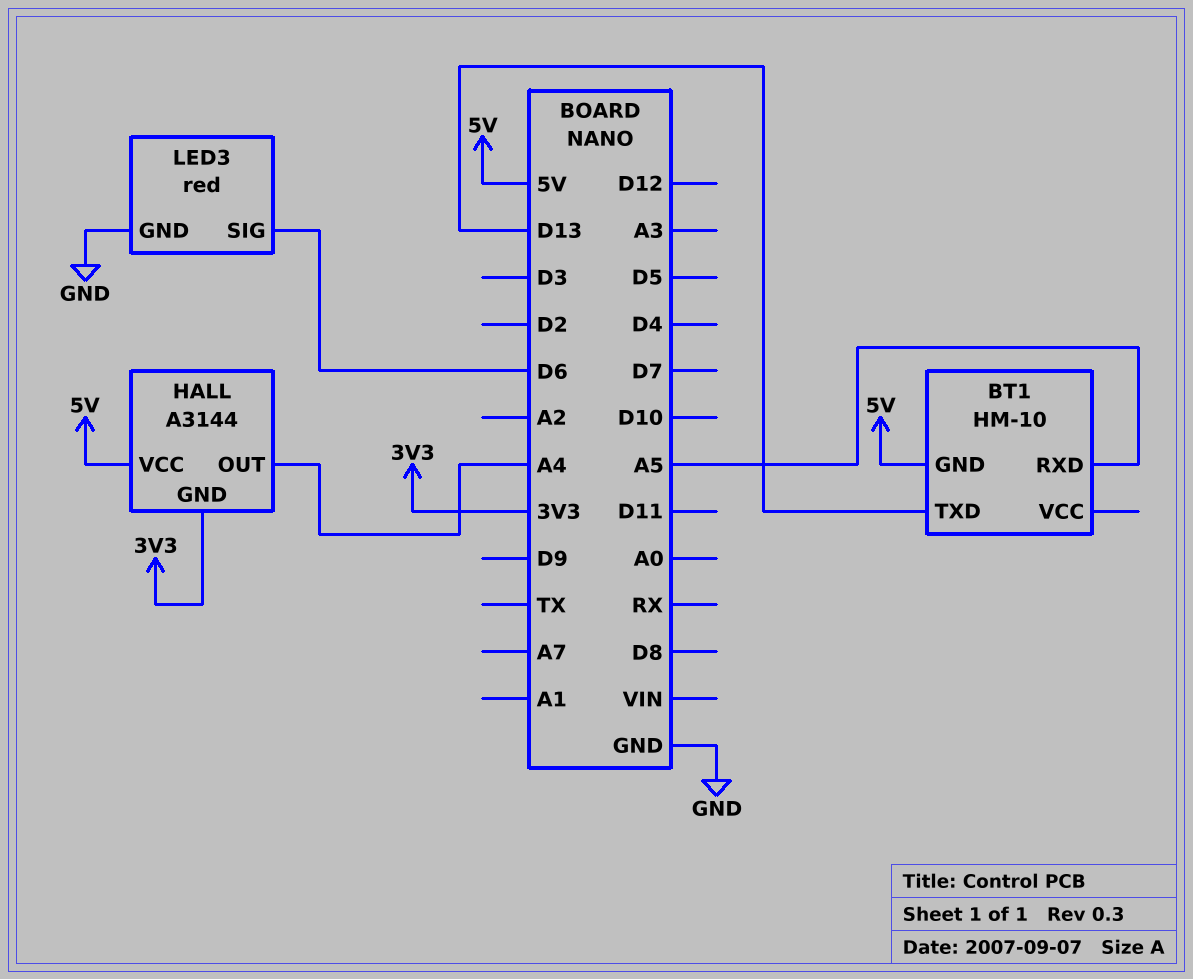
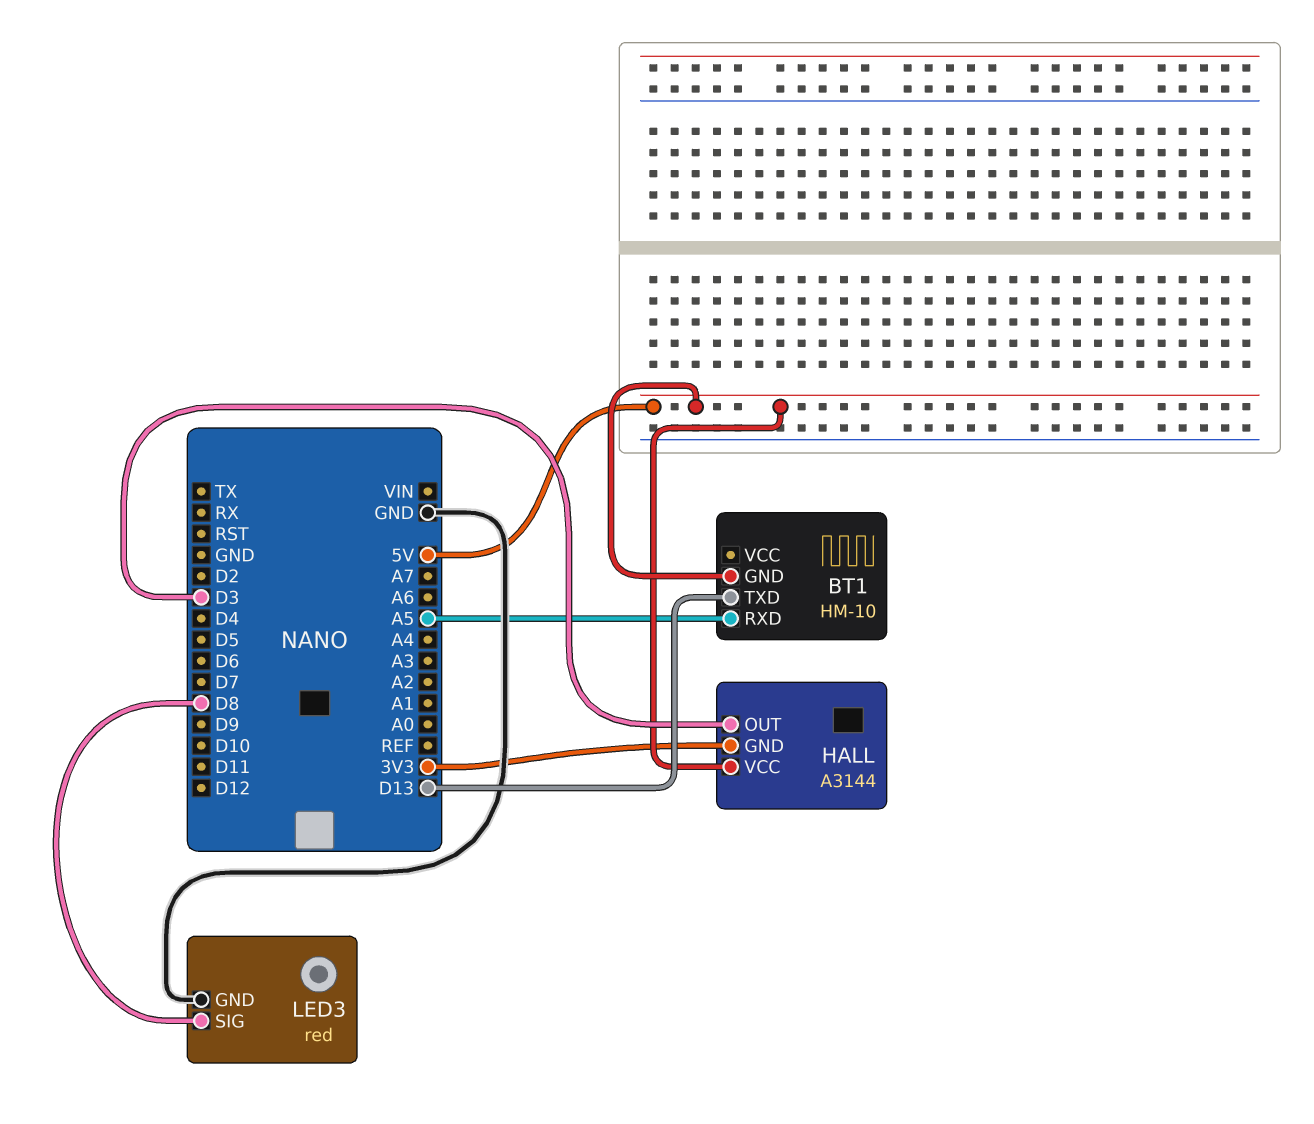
HALL pin OUT: A4 -> D3
LED3 pin SIG: D6 -> D8

